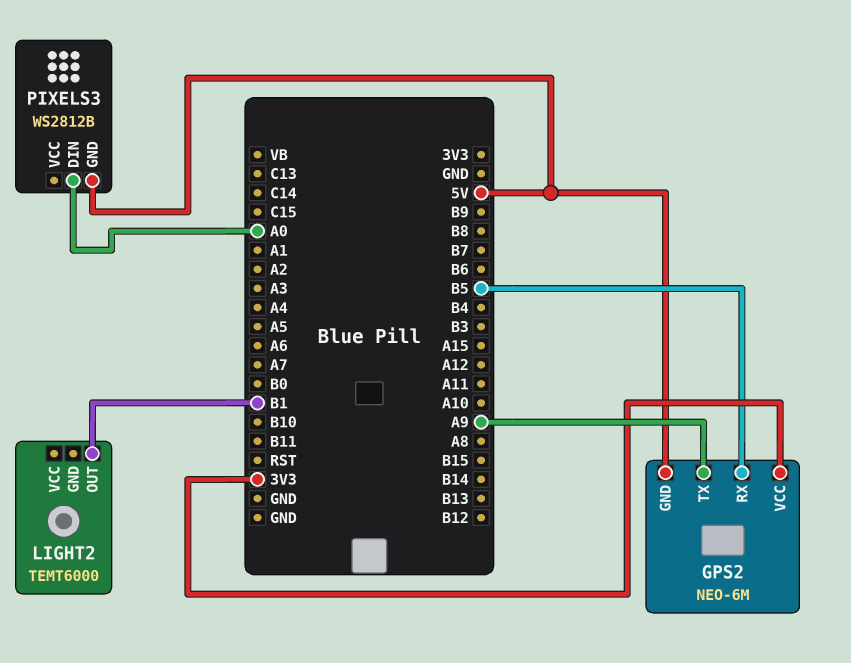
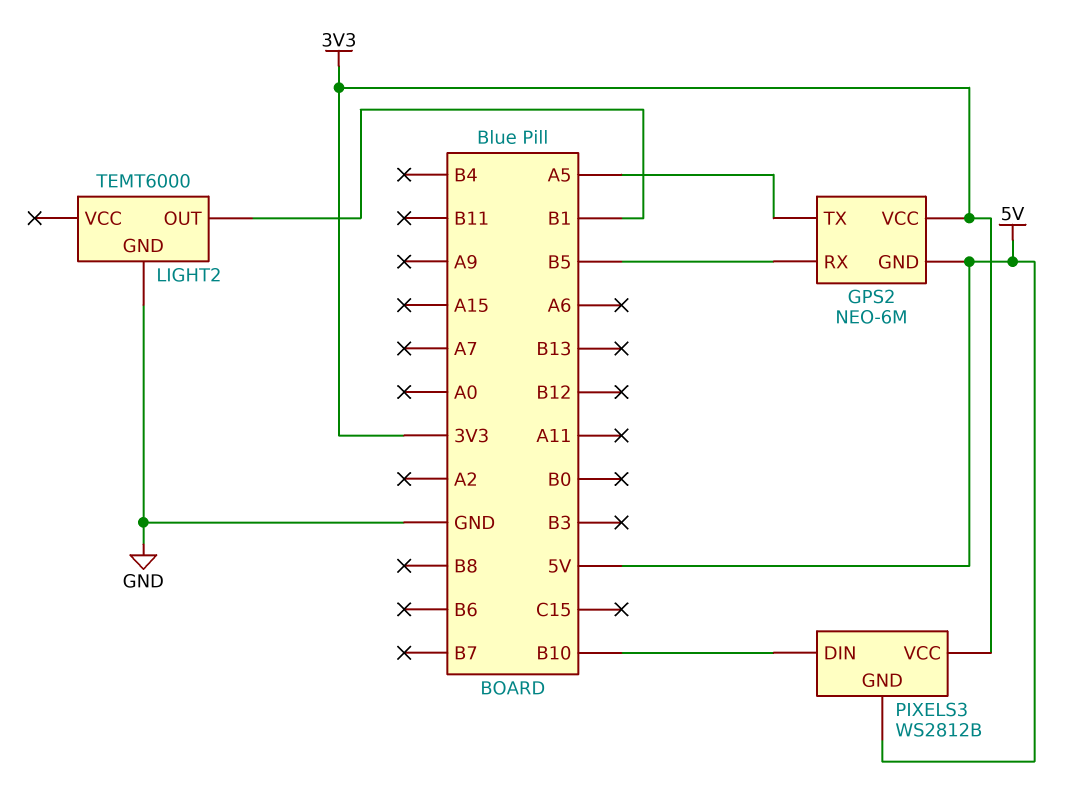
GPS2 pin TX: A9 -> A5
LIGHT2 pin GND: none -> GND
PIXELS3 pin DIN: A0 -> B10
PIXELS3 pin VCC: none -> 3V3

